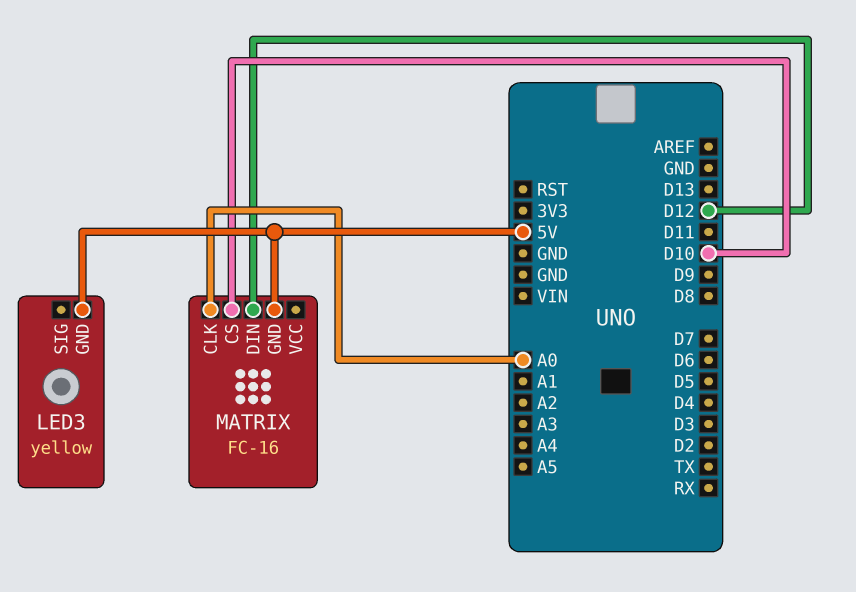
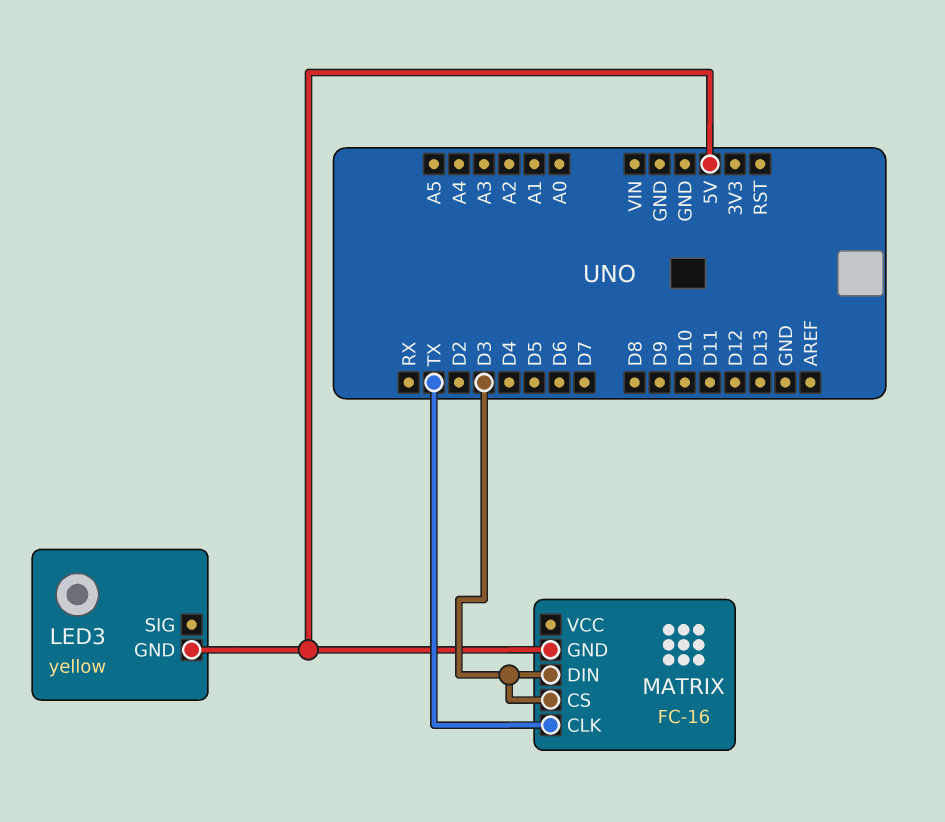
MATRIX pin CLK: A0 -> TX
MATRIX pin CS: D10 -> D3
MATRIX pin DIN: D12 -> D3

